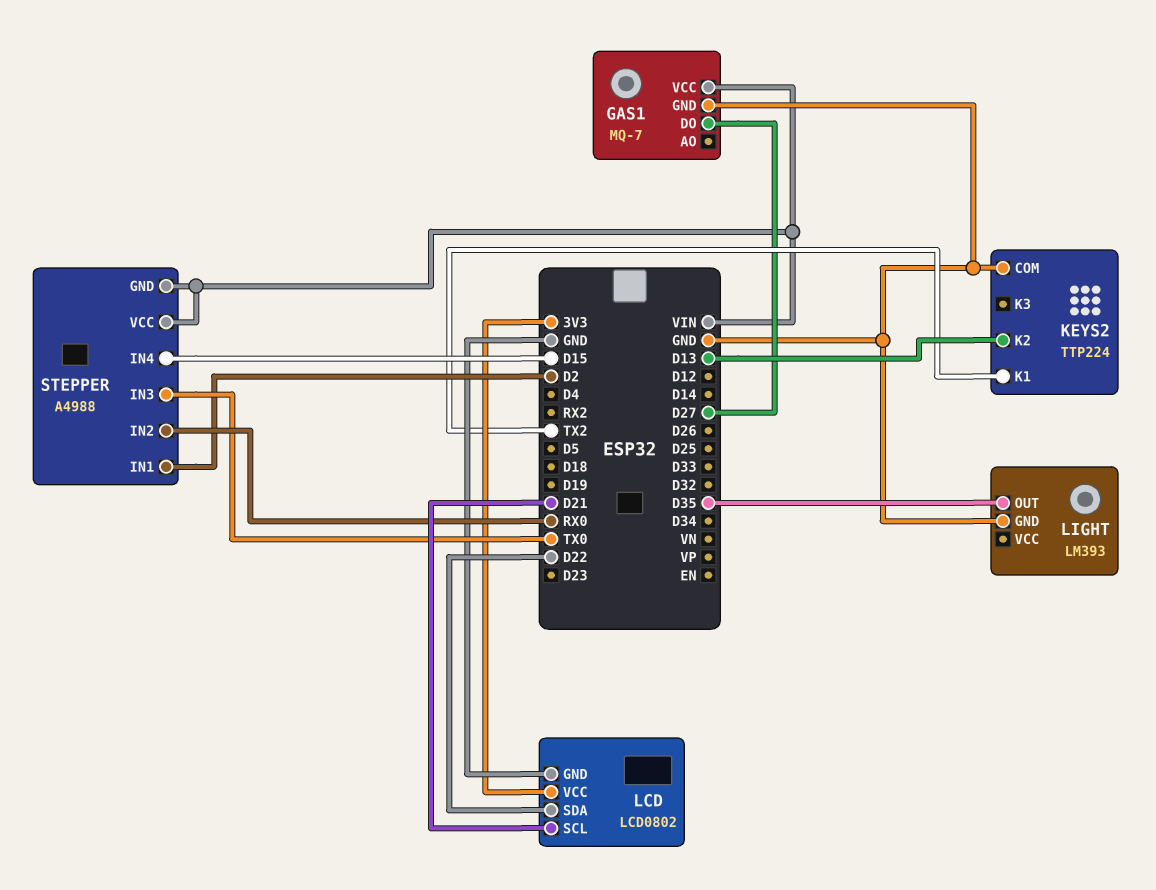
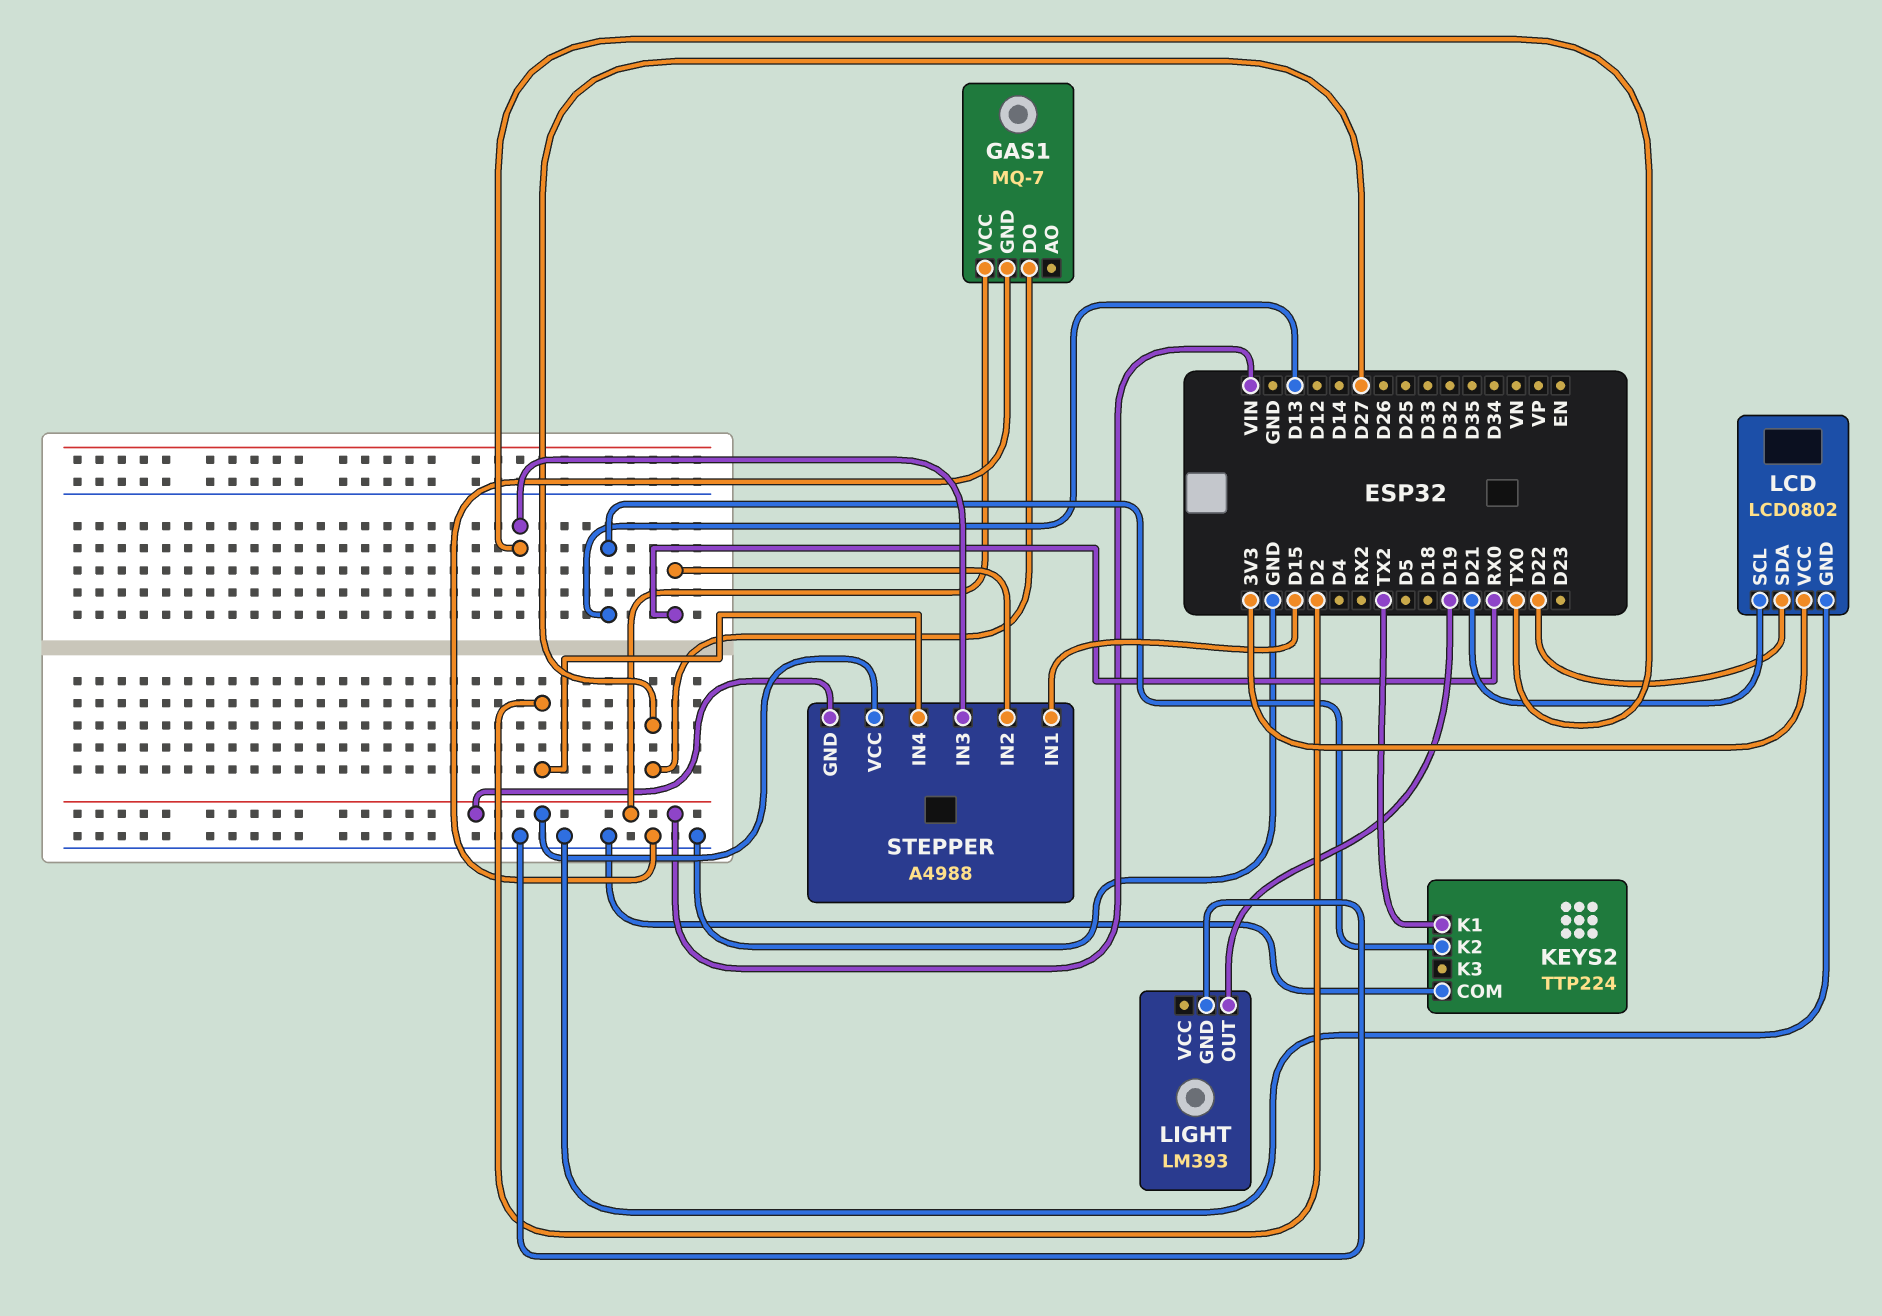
LIGHT pin OUT: D35 -> D19
STEPPER pin IN1: D2 -> D15
STEPPER pin IN4: D15 -> D2

